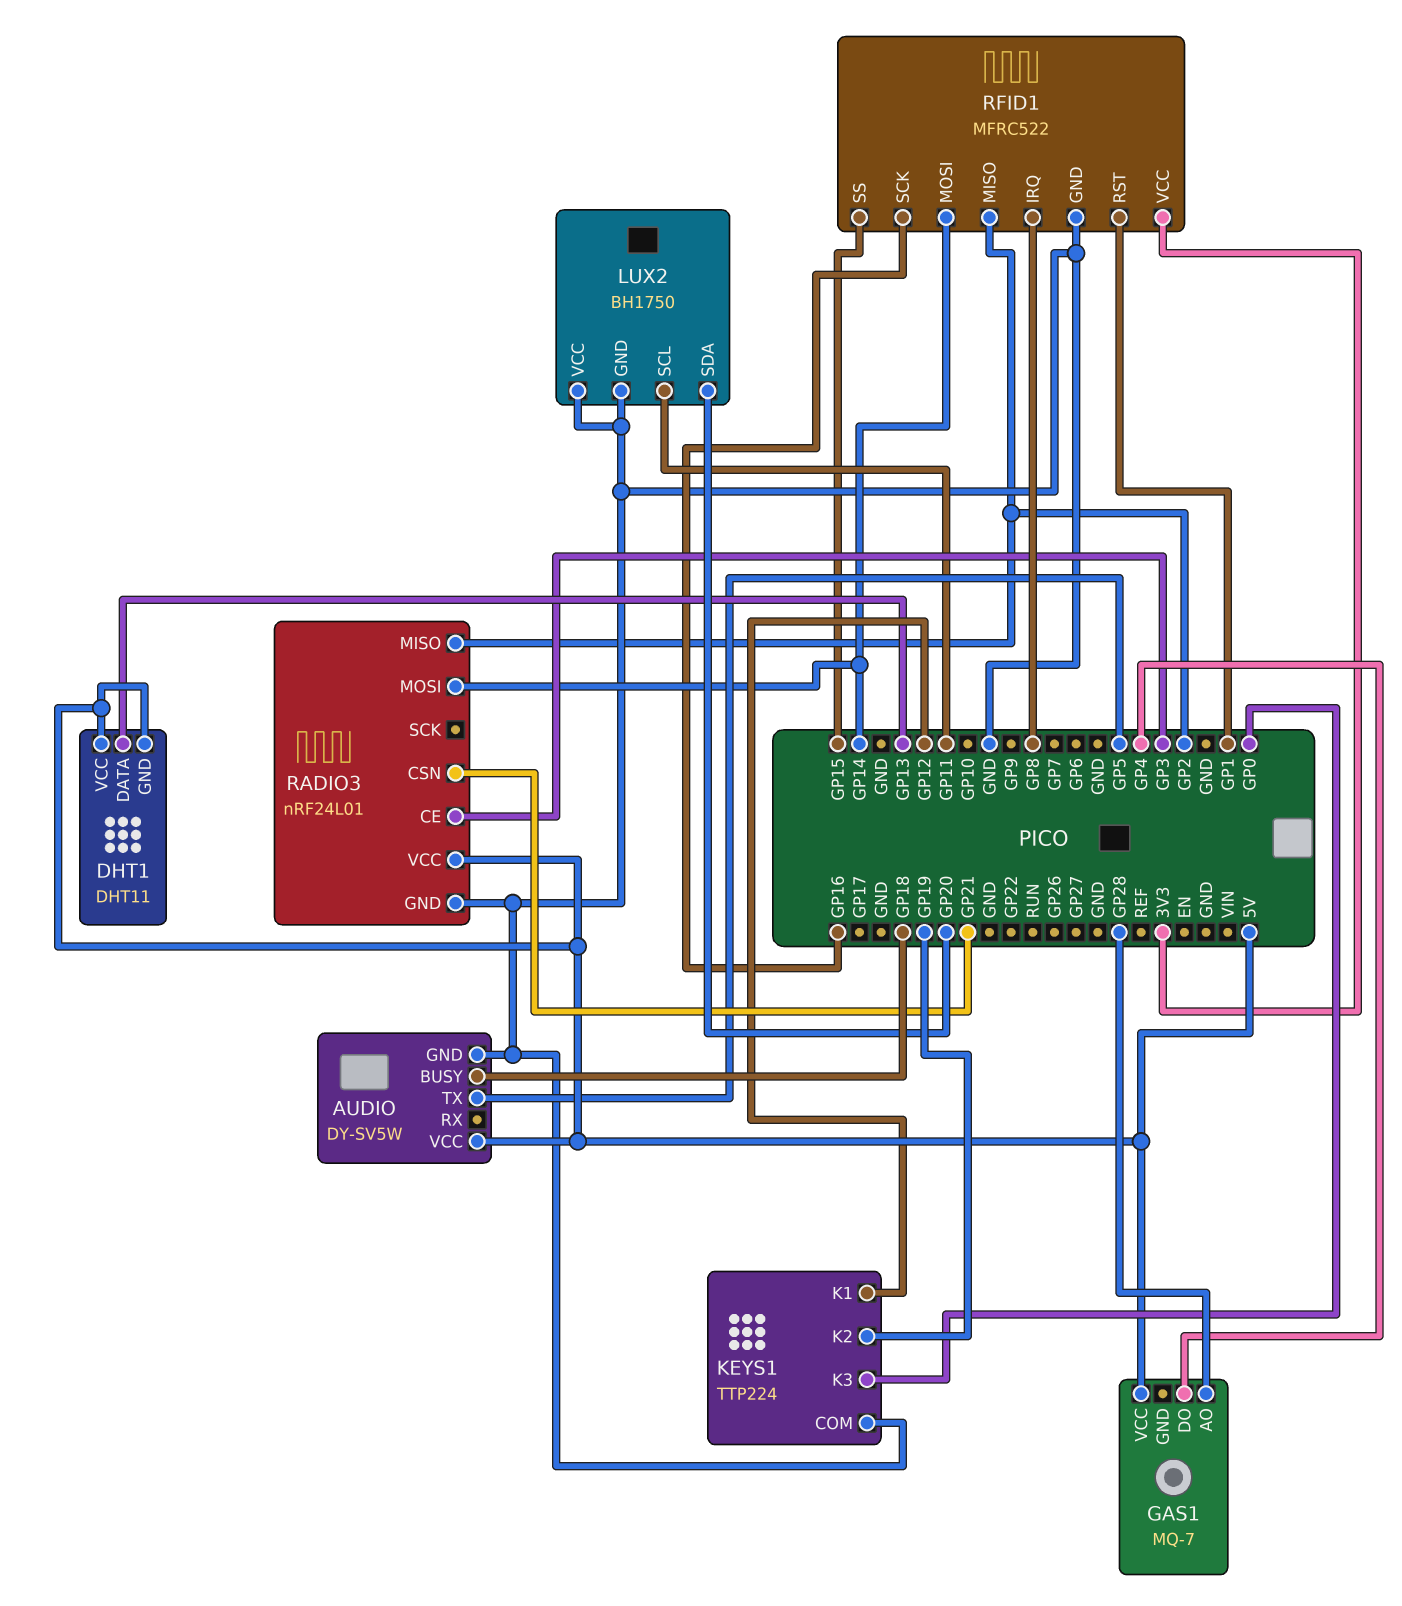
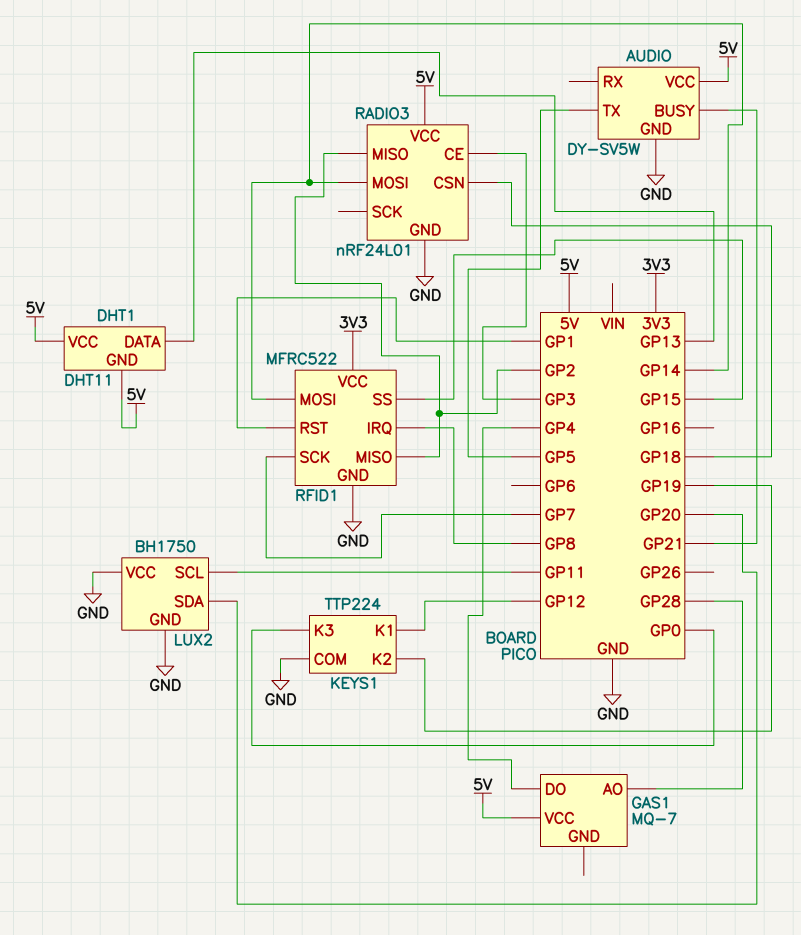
AUDIO pin BUSY: GP18 -> GP21
RADIO3 pin CSN: GP21 -> GP18
RFID1 pin SCK: GP16 -> GP7

